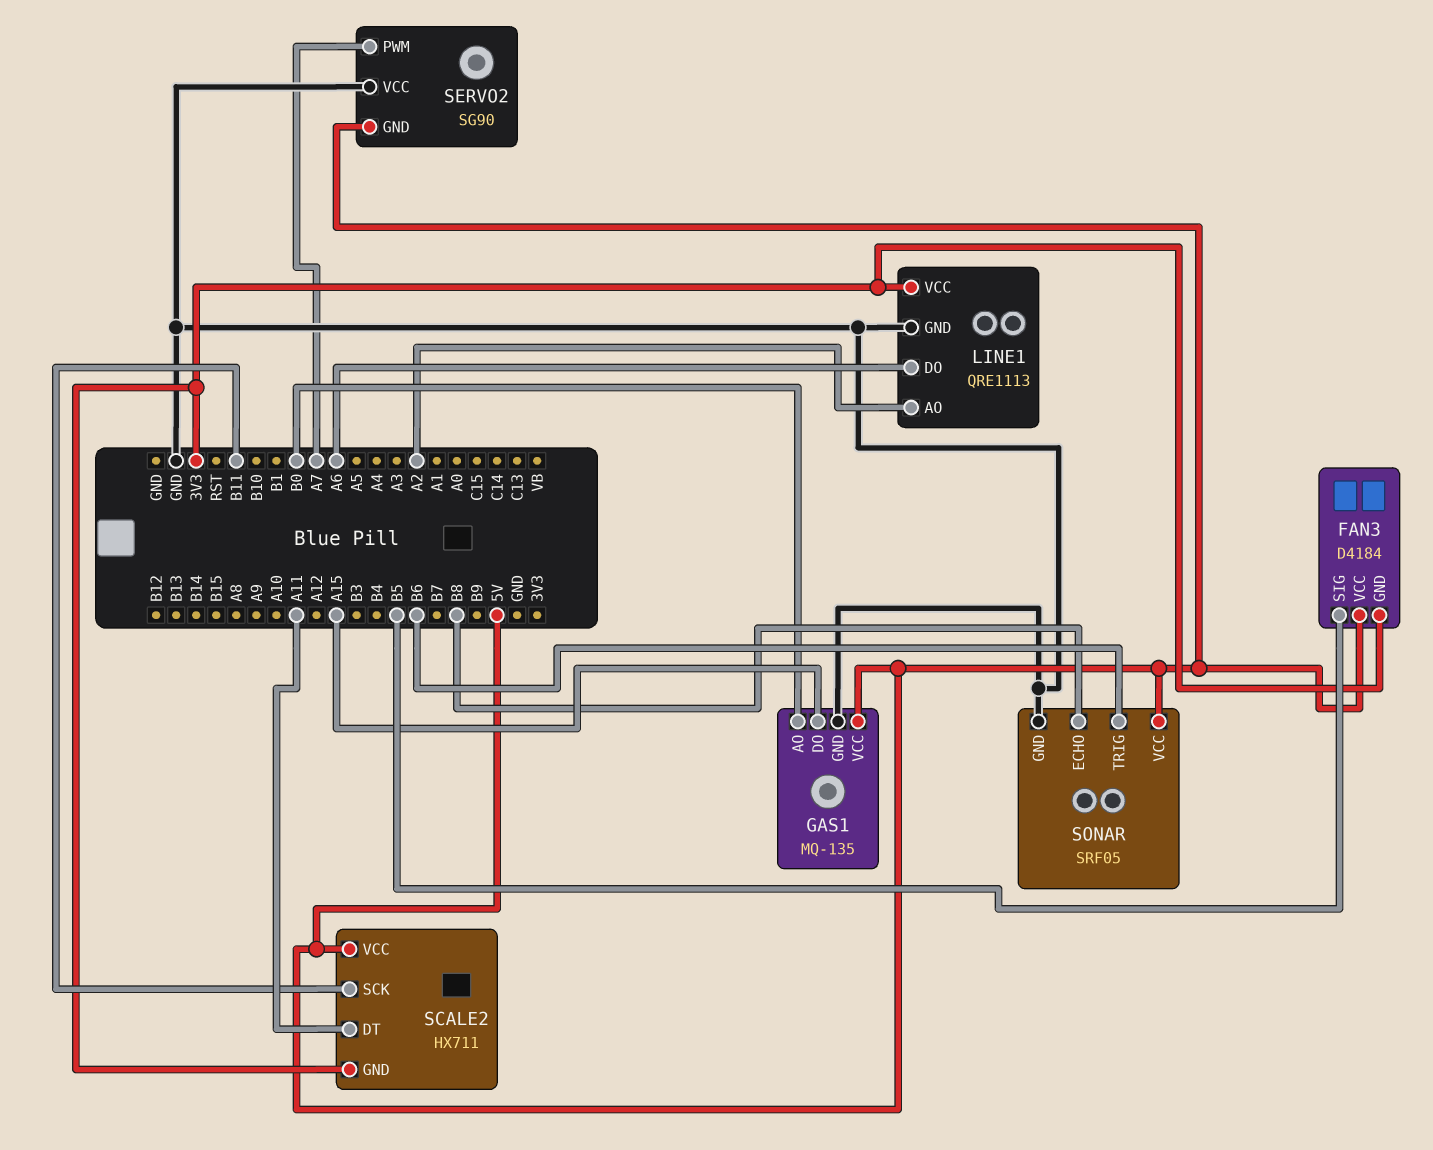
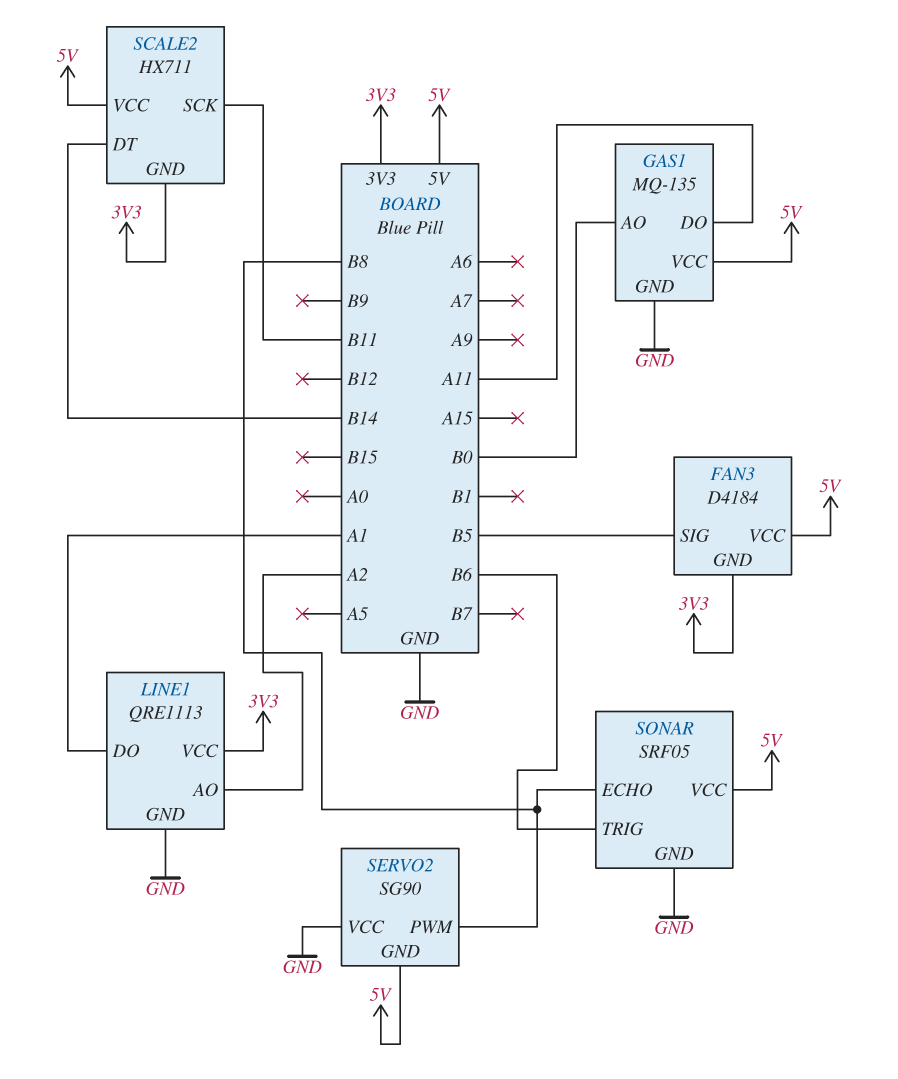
GAS1 pin DO: A15 -> A11
LINE1 pin DO: A6 -> A1
SCALE2 pin DT: A11 -> B14
SERVO2 pin PWM: A7 -> B8

